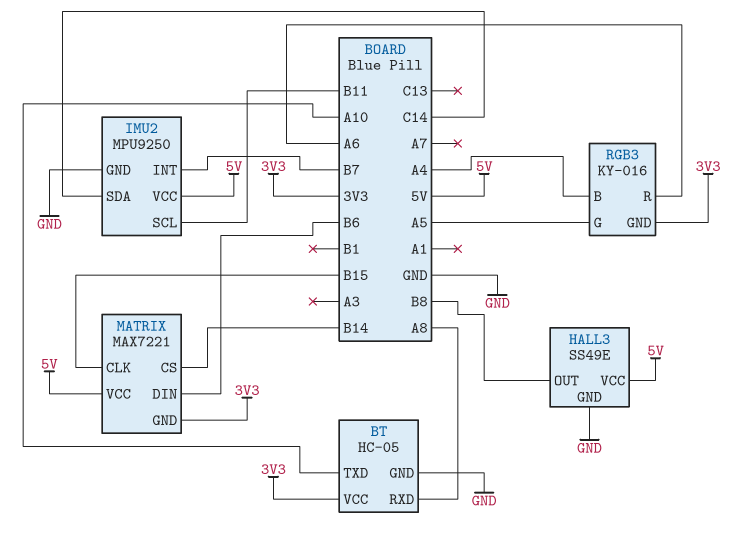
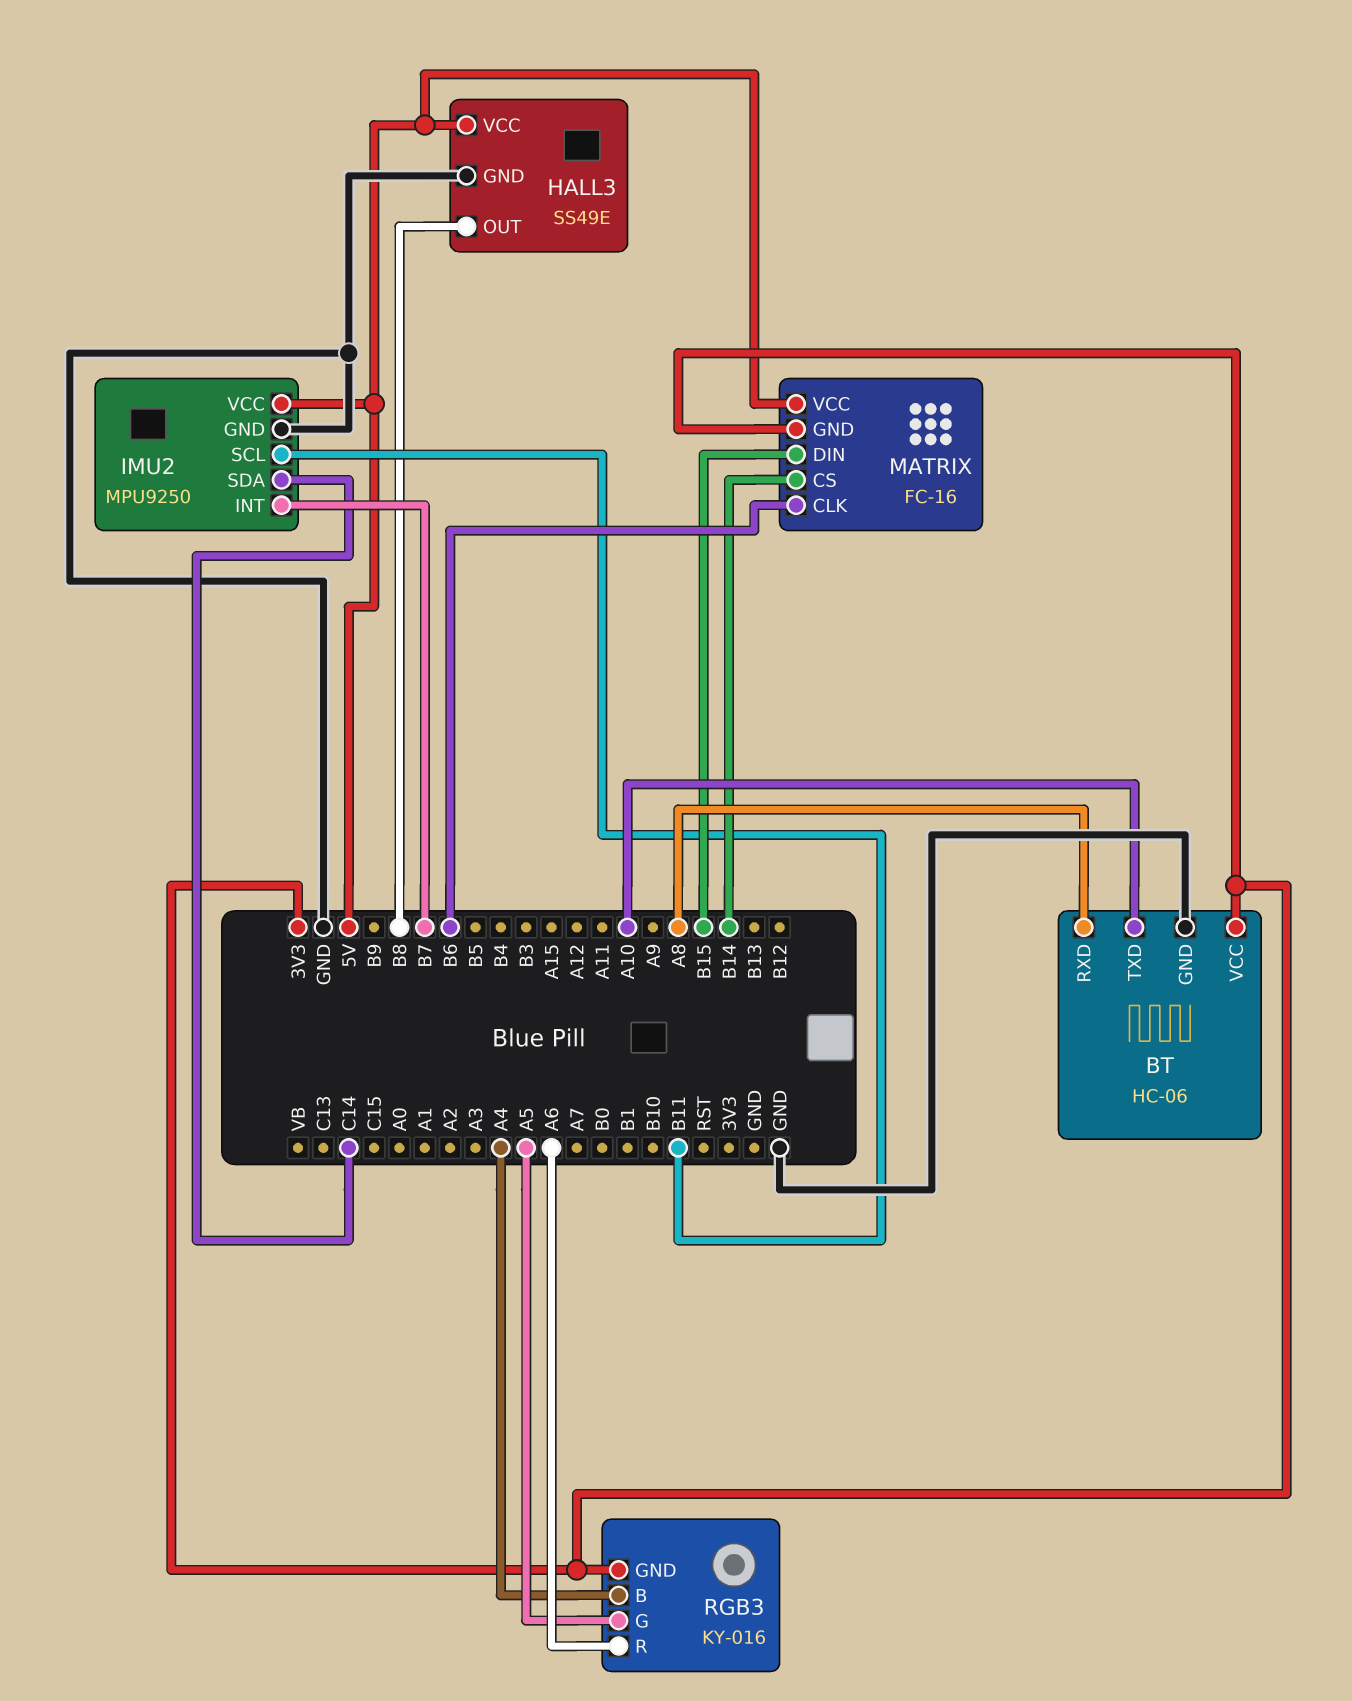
BT: HC-05 -> HC-06
MATRIX: MAX7221 -> FC-16
MATRIX pin CLK: B15 -> B6
MATRIX pin DIN: B6 -> B15

